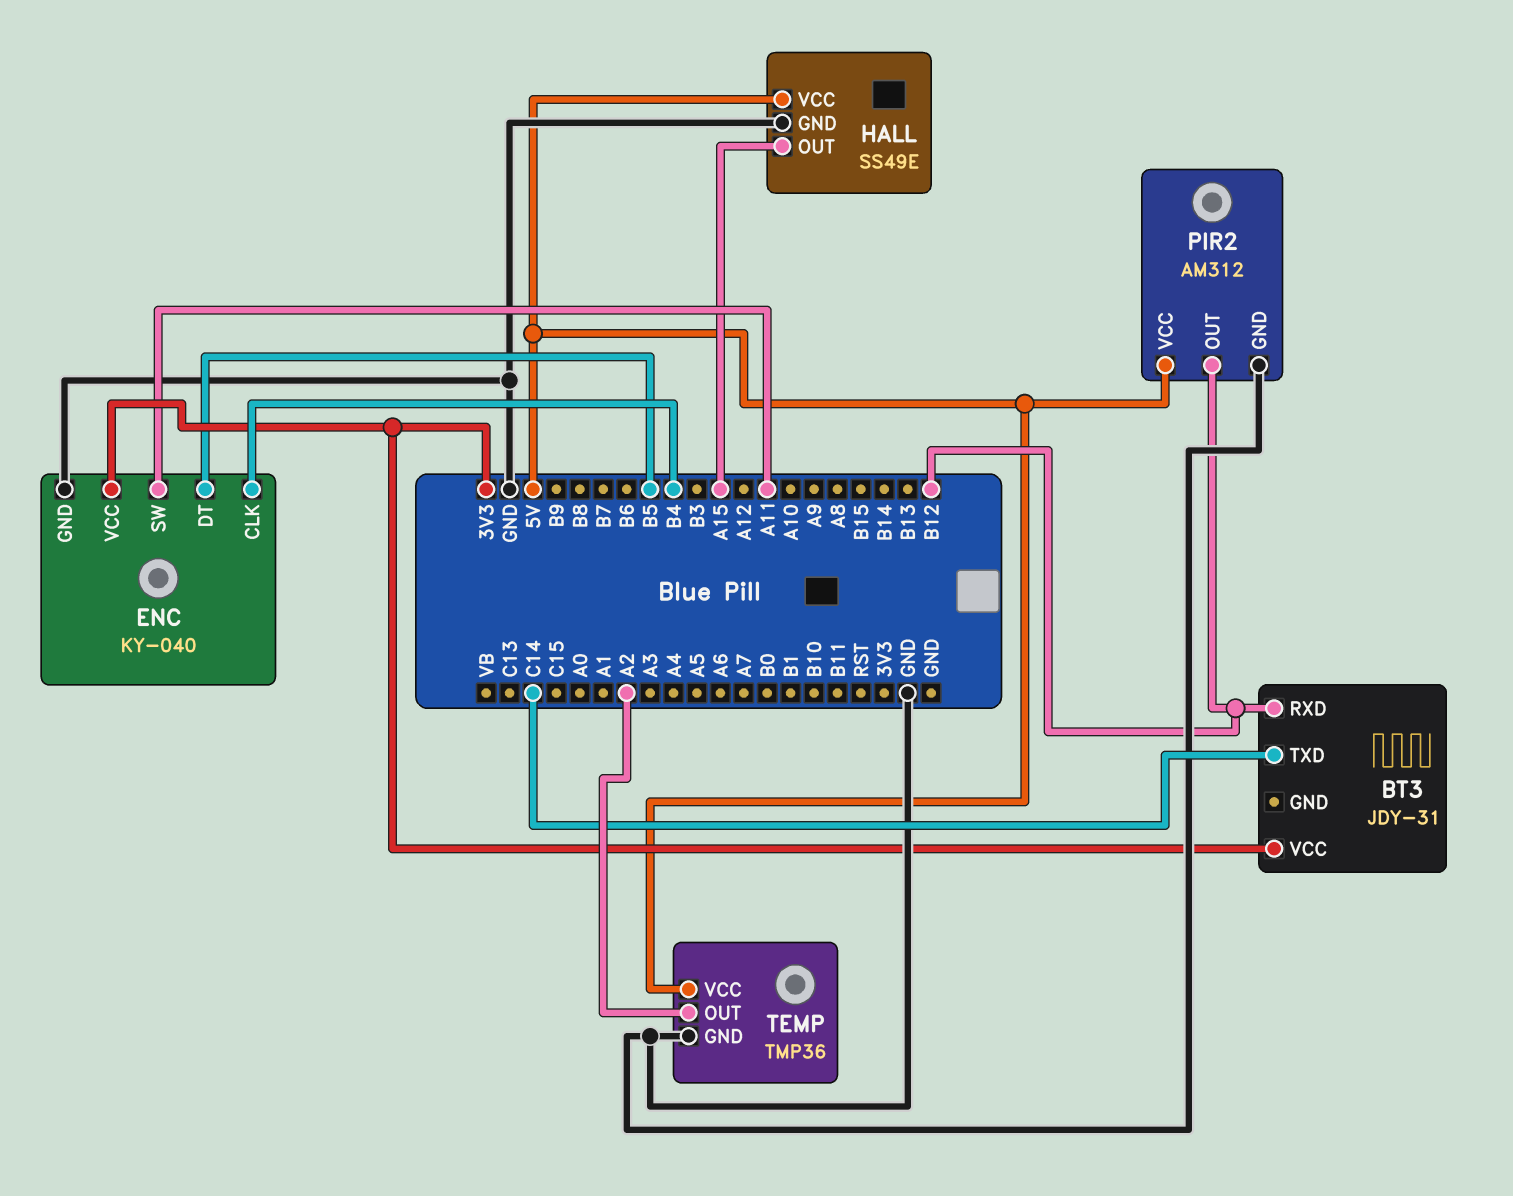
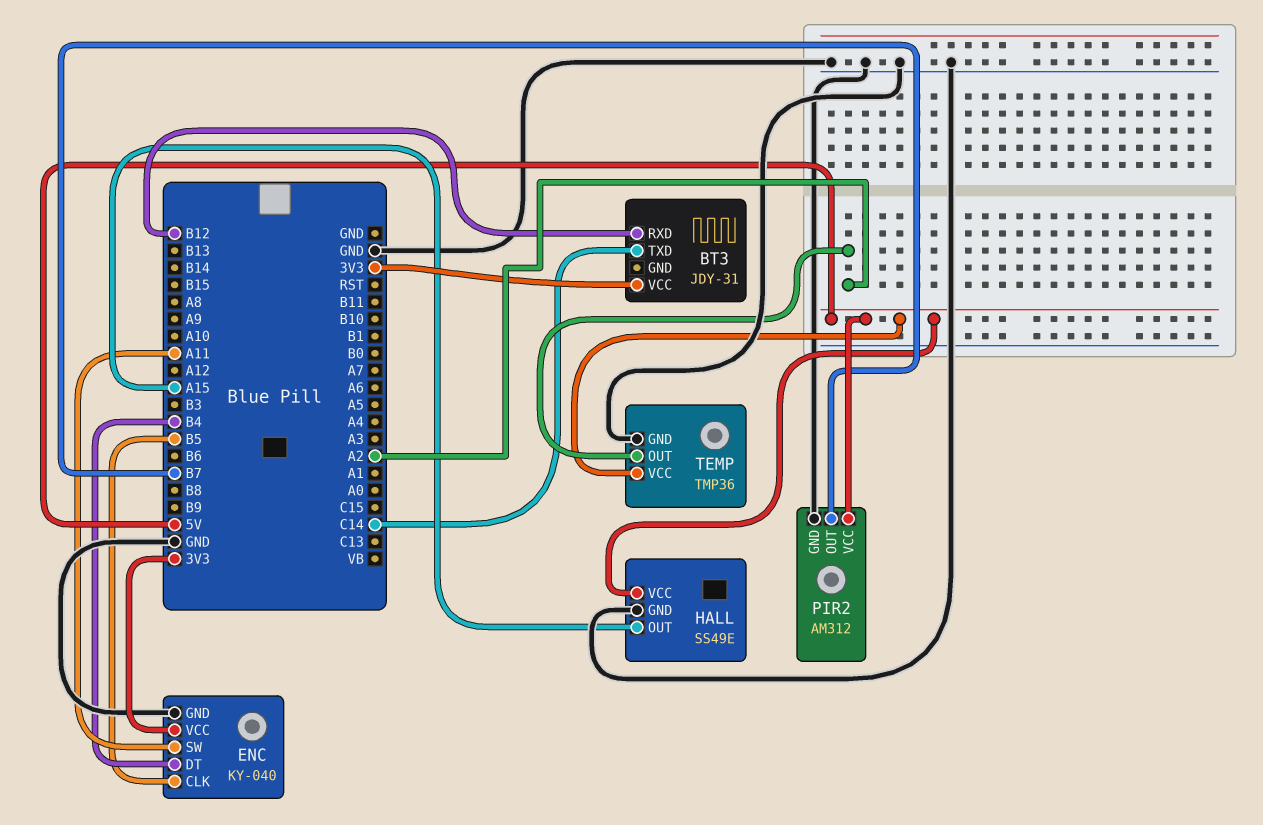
ENC pin CLK: B4 -> B5
ENC pin DT: B5 -> B4
PIR2 pin OUT: B12 -> B7

